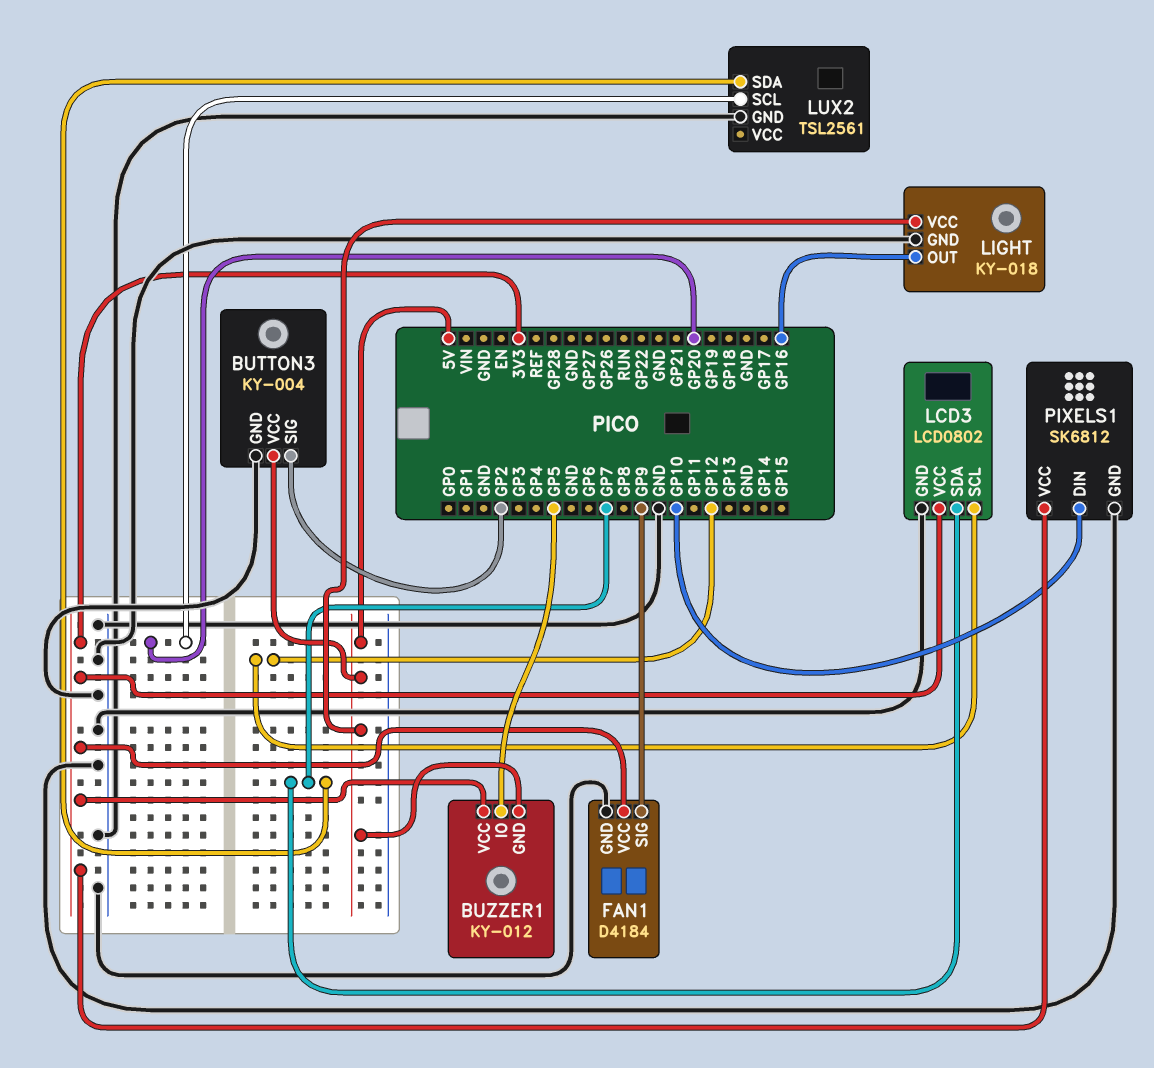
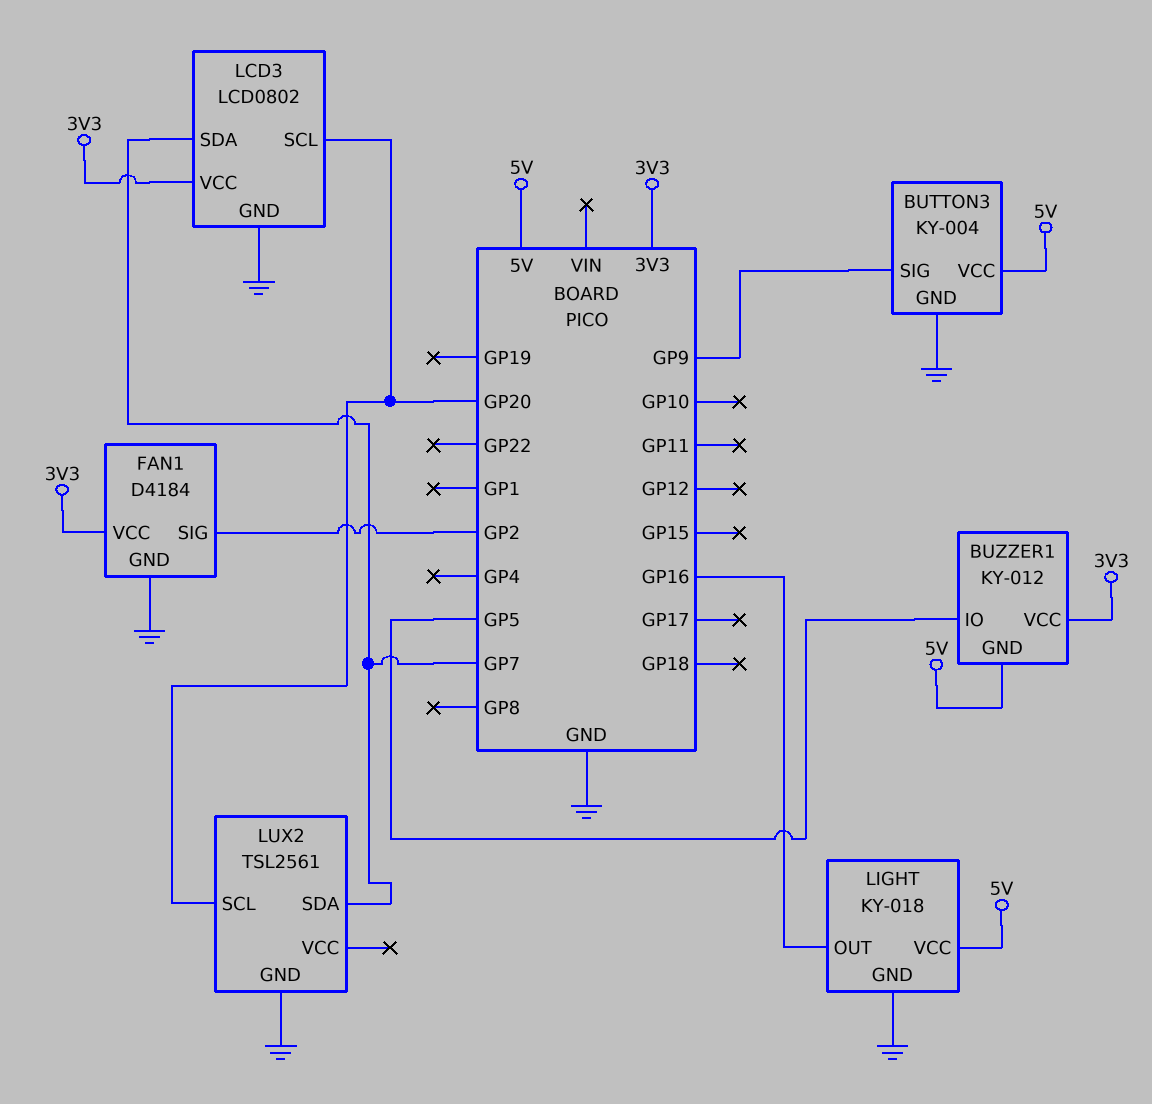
BUTTON3 pin SIG: GP2 -> GP9
FAN1 pin SIG: GP9 -> GP2
LCD3 pin SCL: GP12 -> GP20
PIXELS1: SK6812 -> none
PIXELS1 pin DIN: GP10 -> none
PIXELS1 pin GND: GND -> none
PIXELS1 pin VCC: 3V3 -> none

